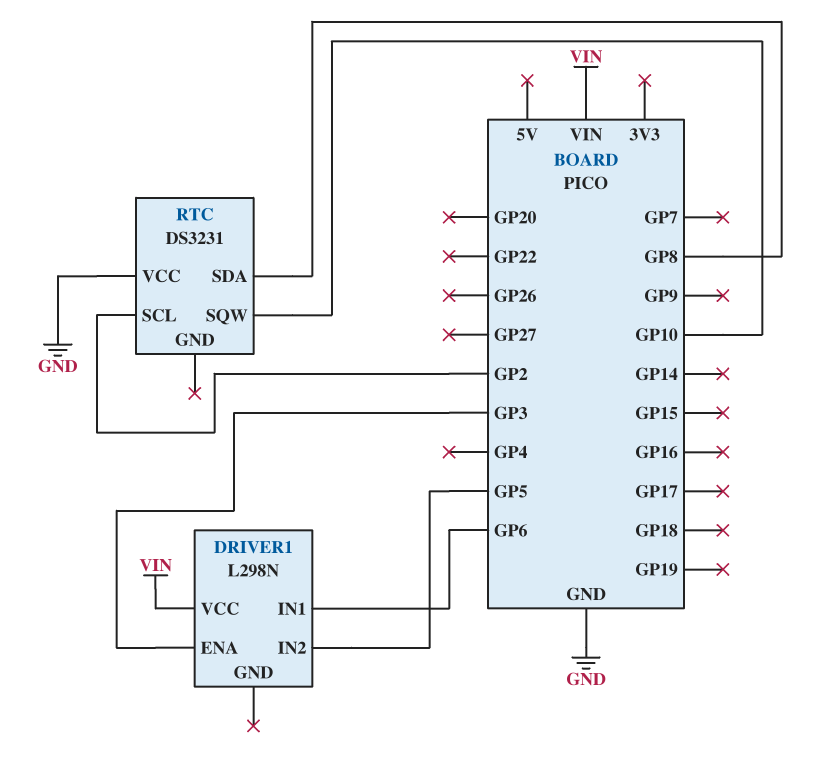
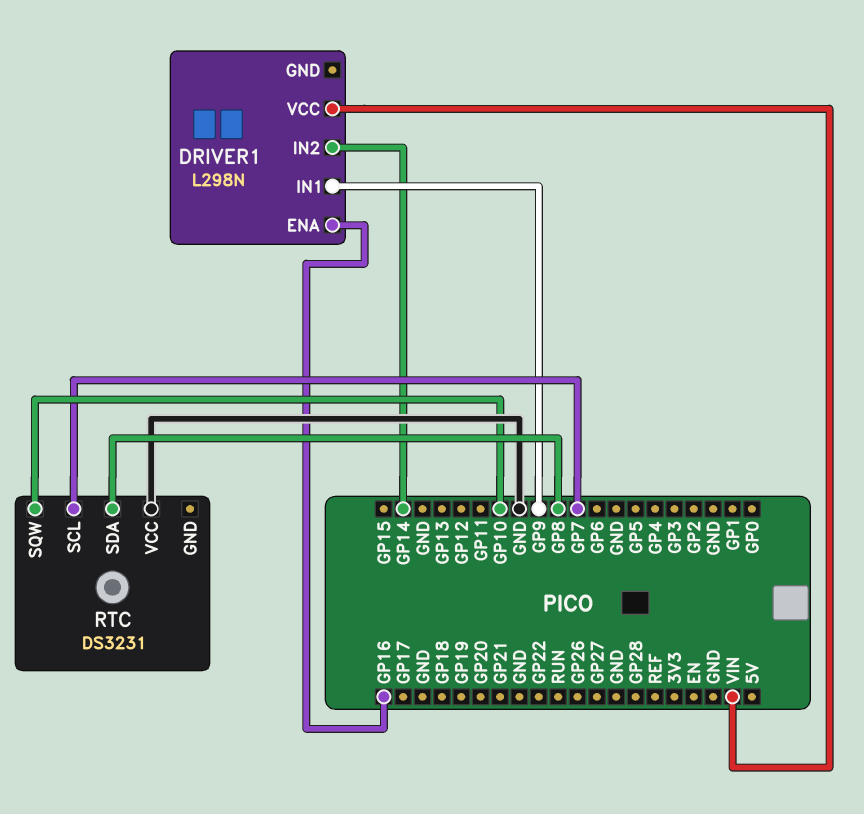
DRIVER1 pin ENA: GP3 -> GP16
DRIVER1 pin IN1: GP6 -> GP9
DRIVER1 pin IN2: GP5 -> GP14
RTC pin SCL: GP2 -> GP7

